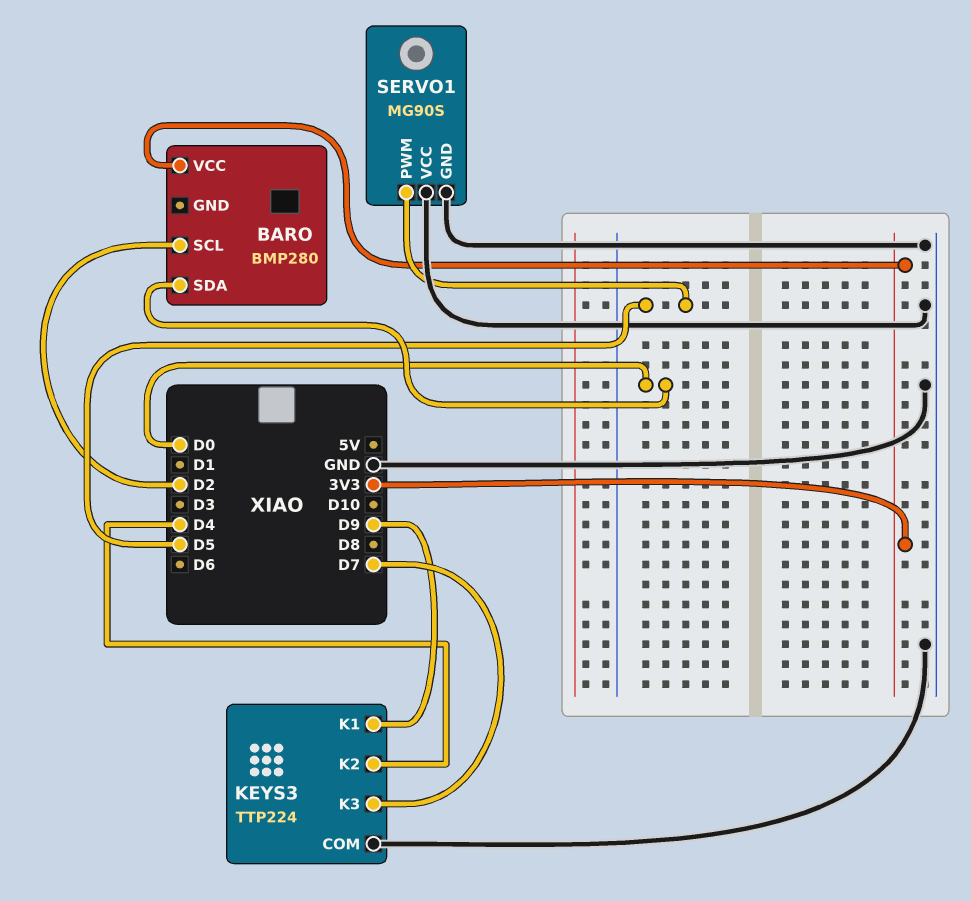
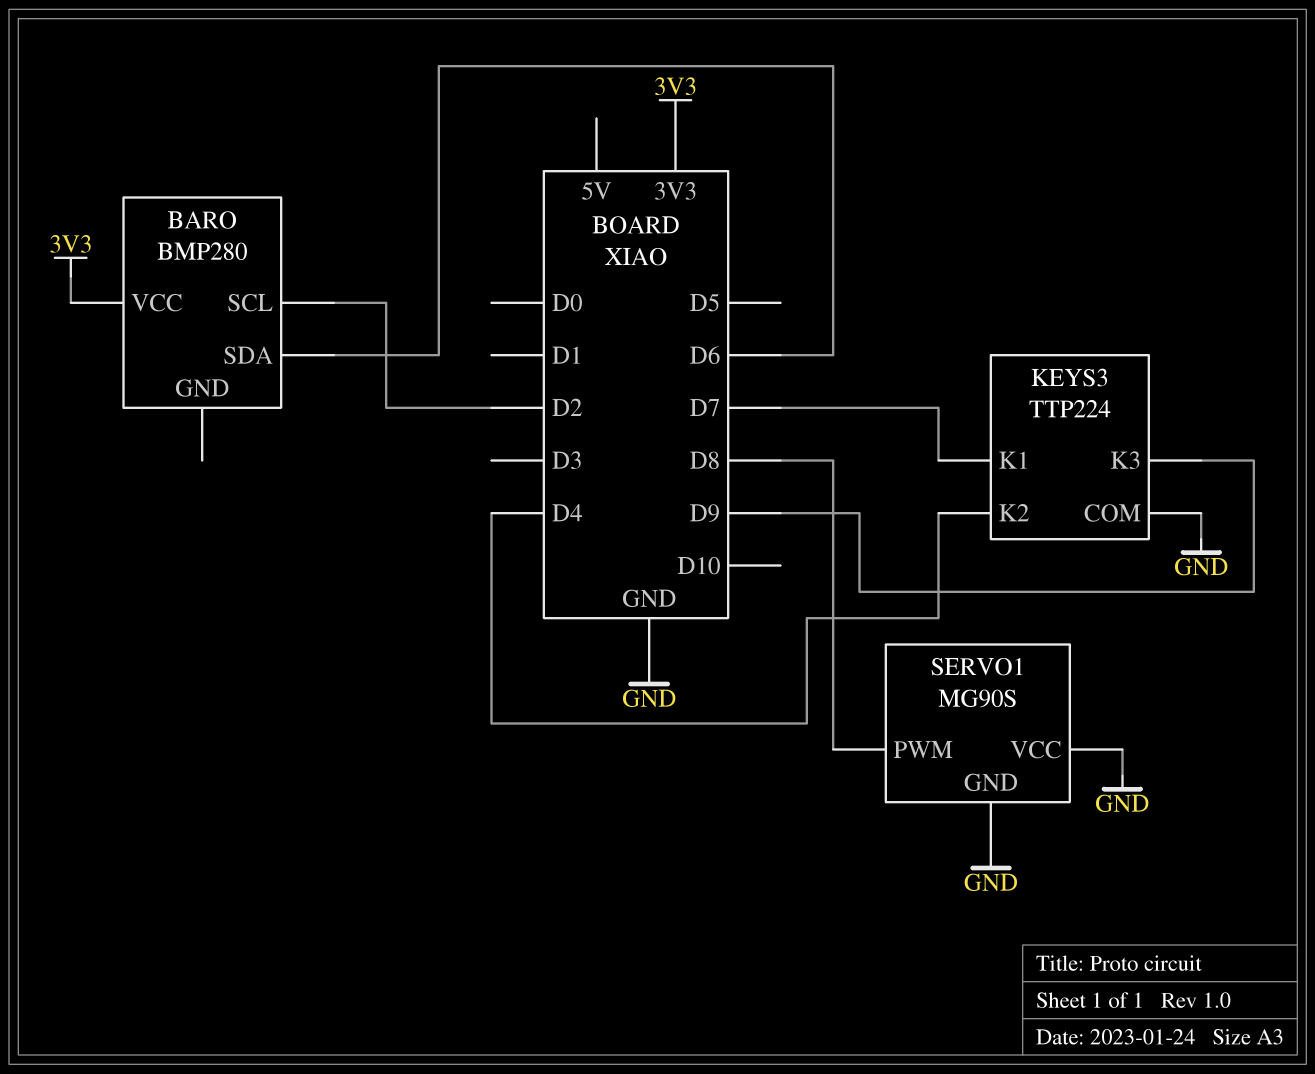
BARO pin SDA: D0 -> D6
KEYS3 pin K1: D9 -> D7
KEYS3 pin K3: D7 -> D9
SERVO1 pin PWM: D5 -> D8

